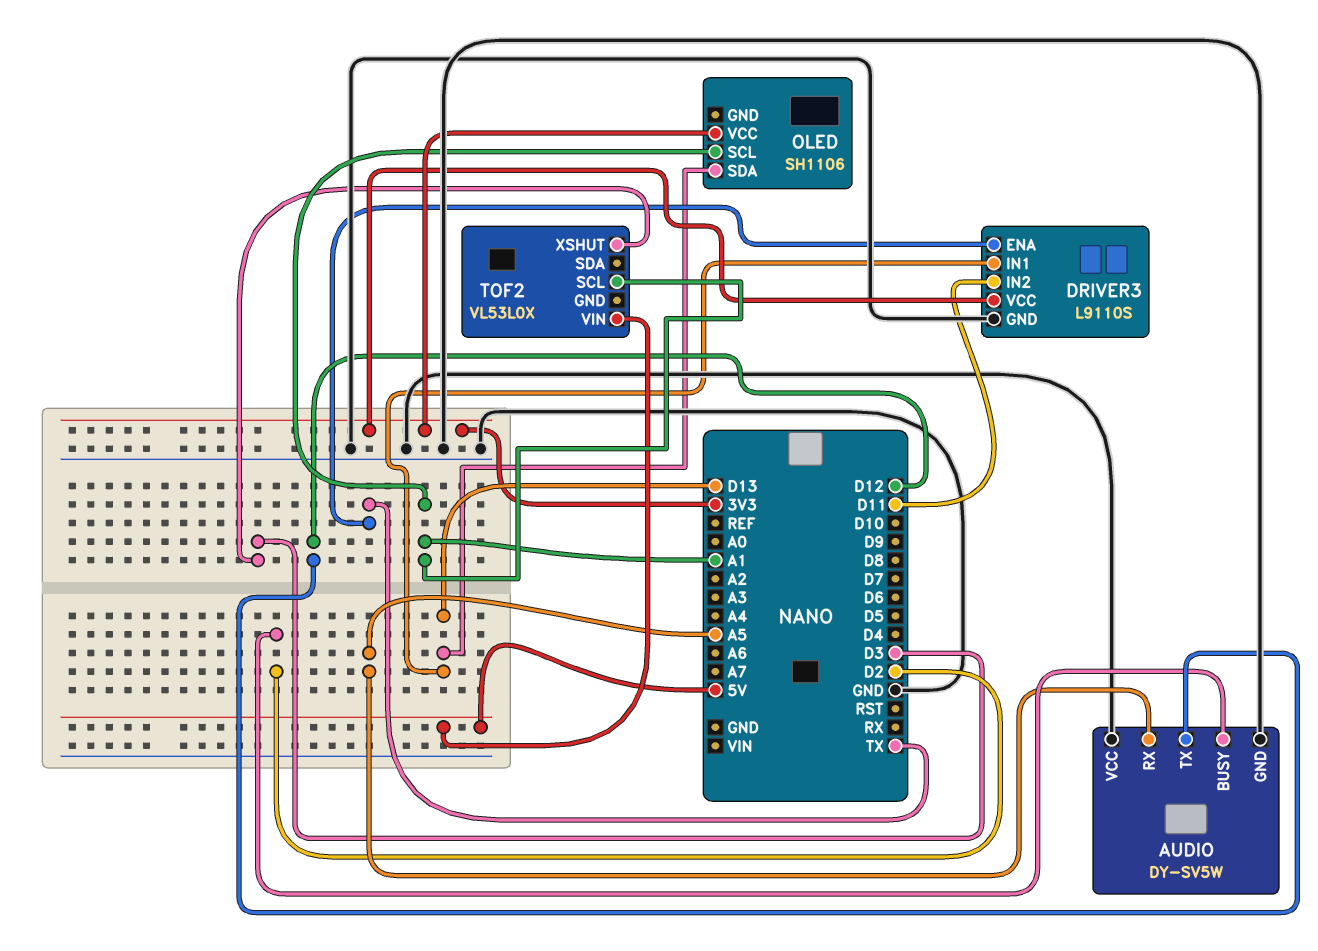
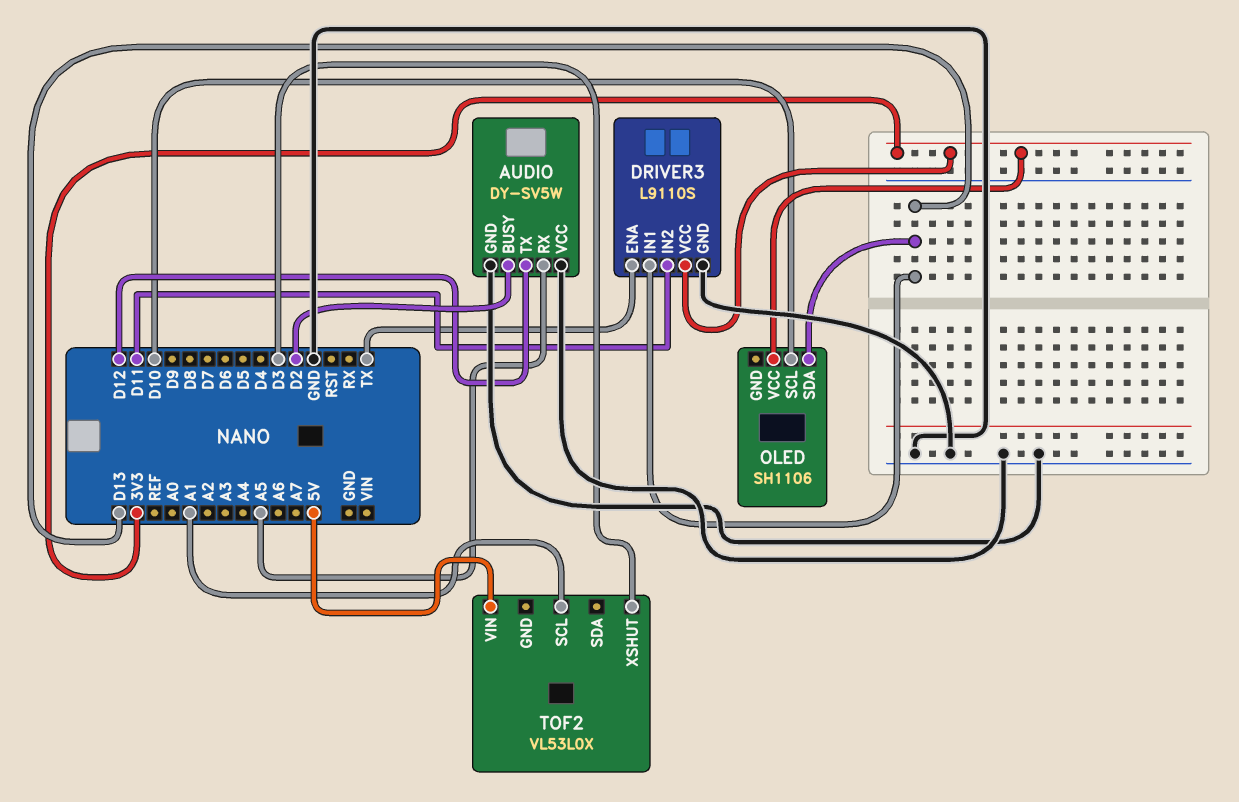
OLED pin SCL: A1 -> D10

